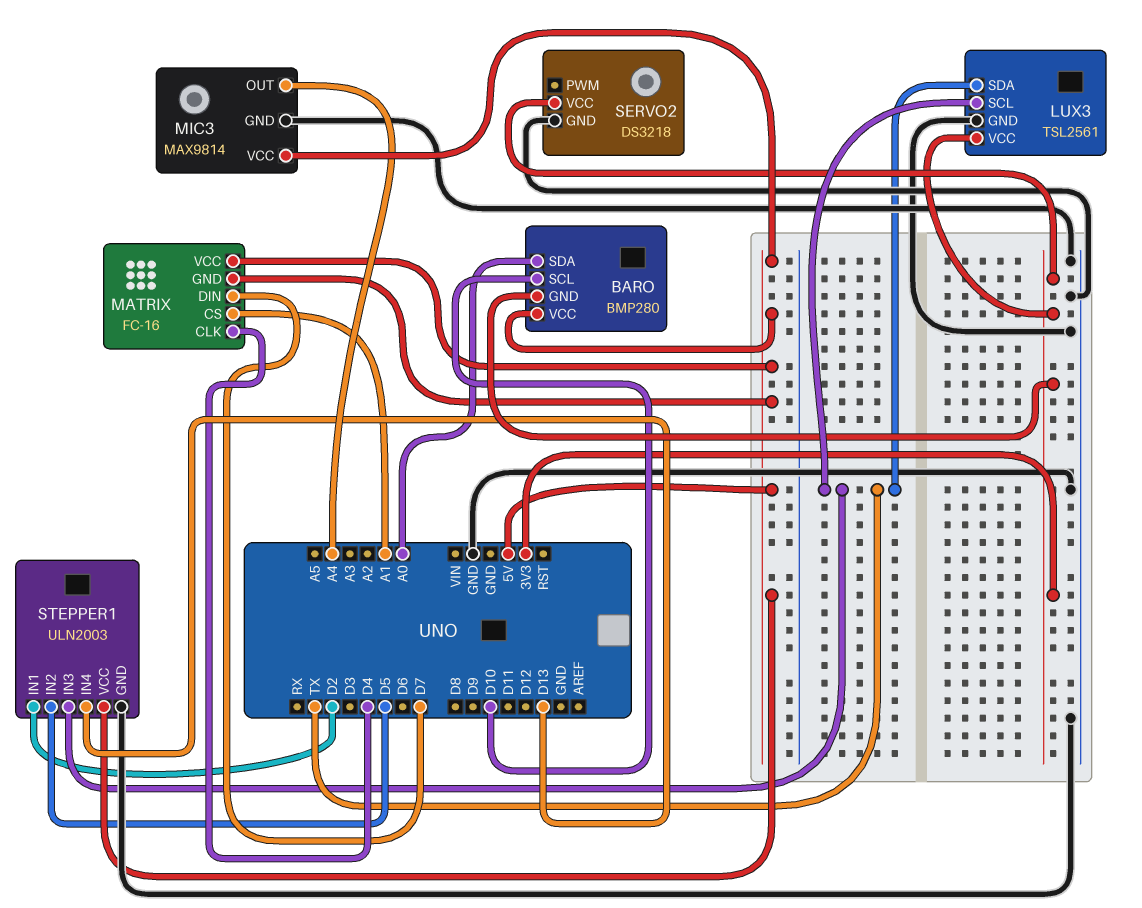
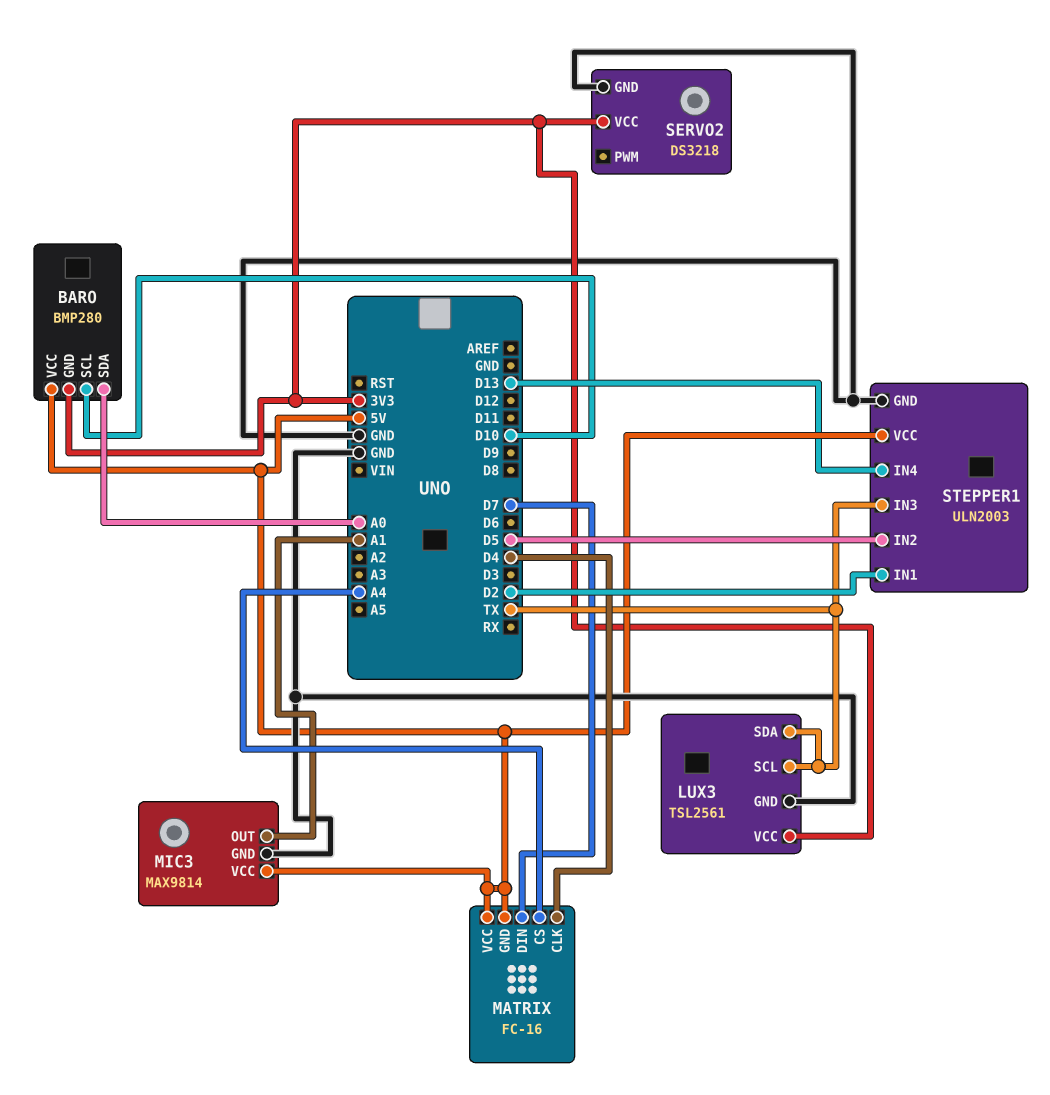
MATRIX pin CS: A1 -> A4
MIC3 pin OUT: A4 -> A1

